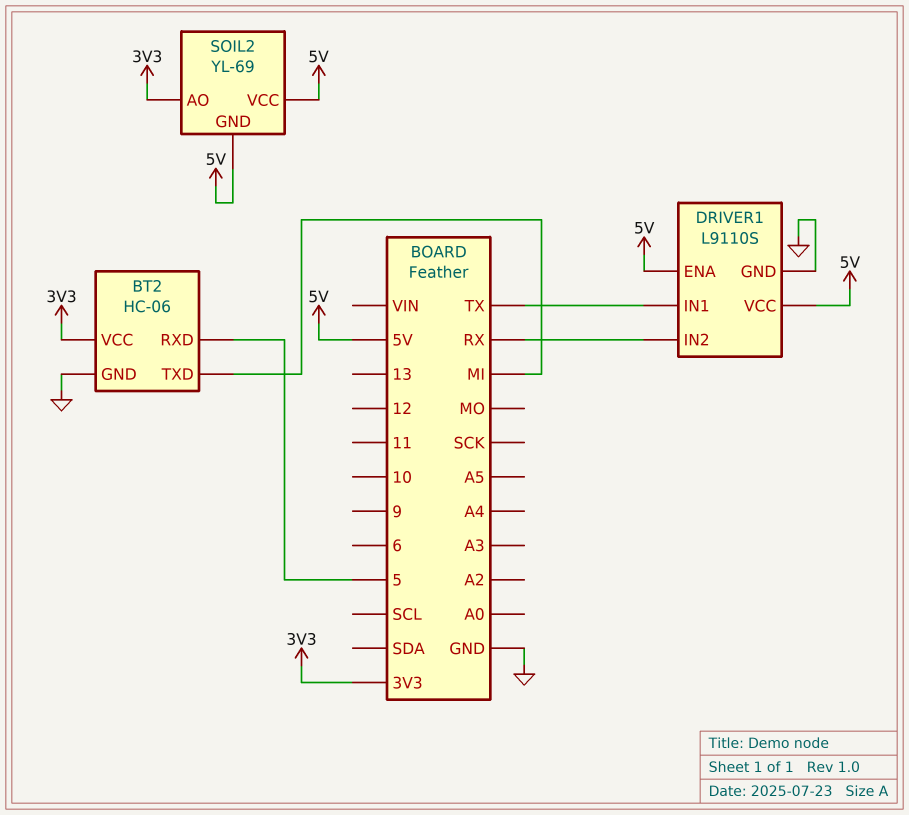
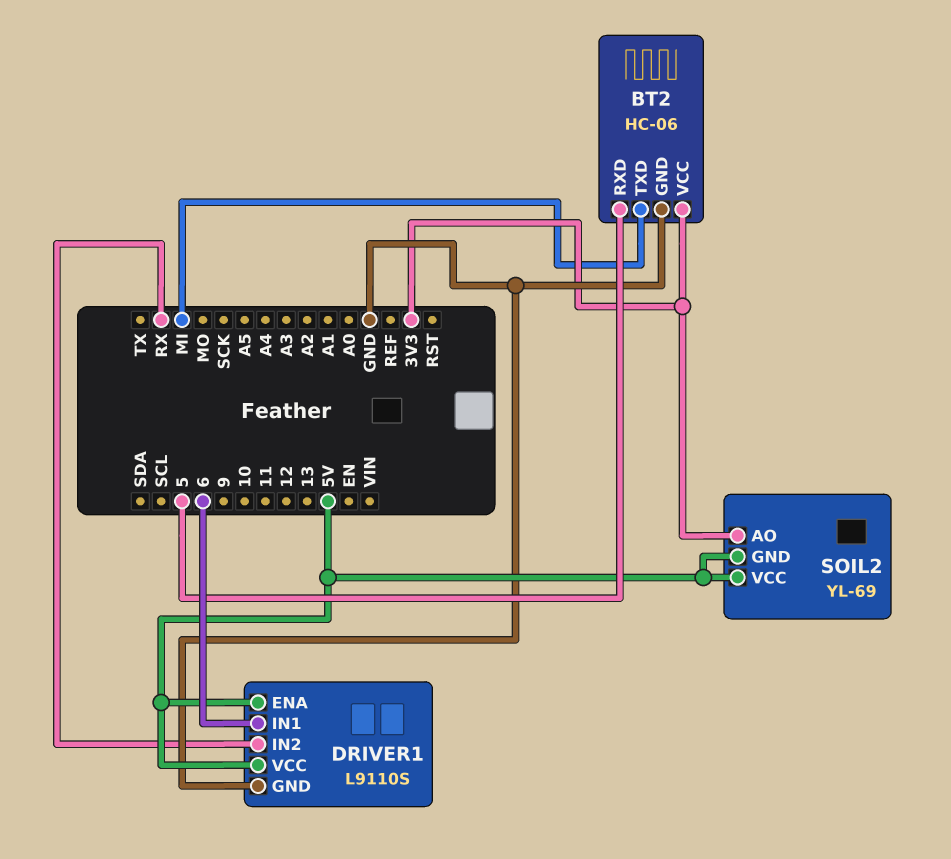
DRIVER1 pin IN1: TX -> 6

